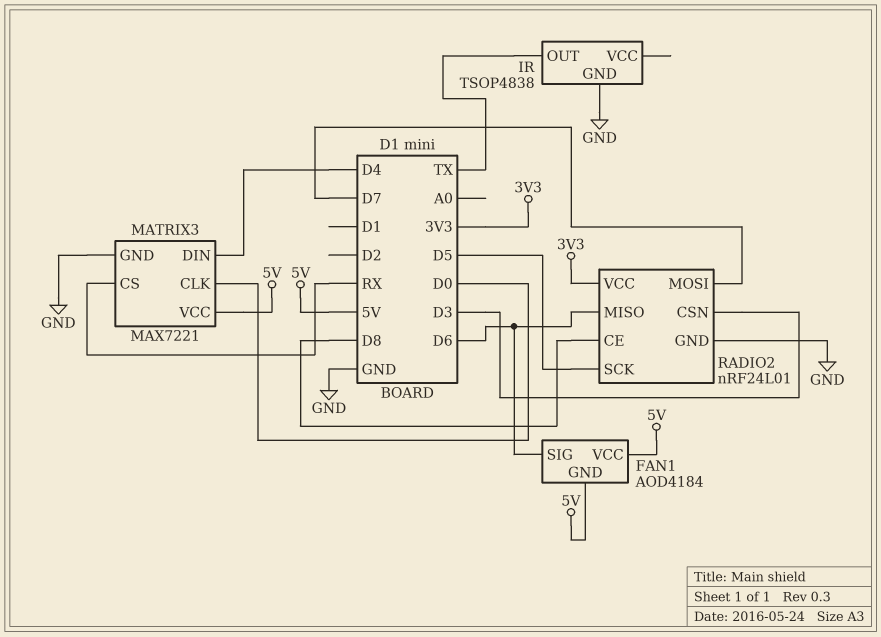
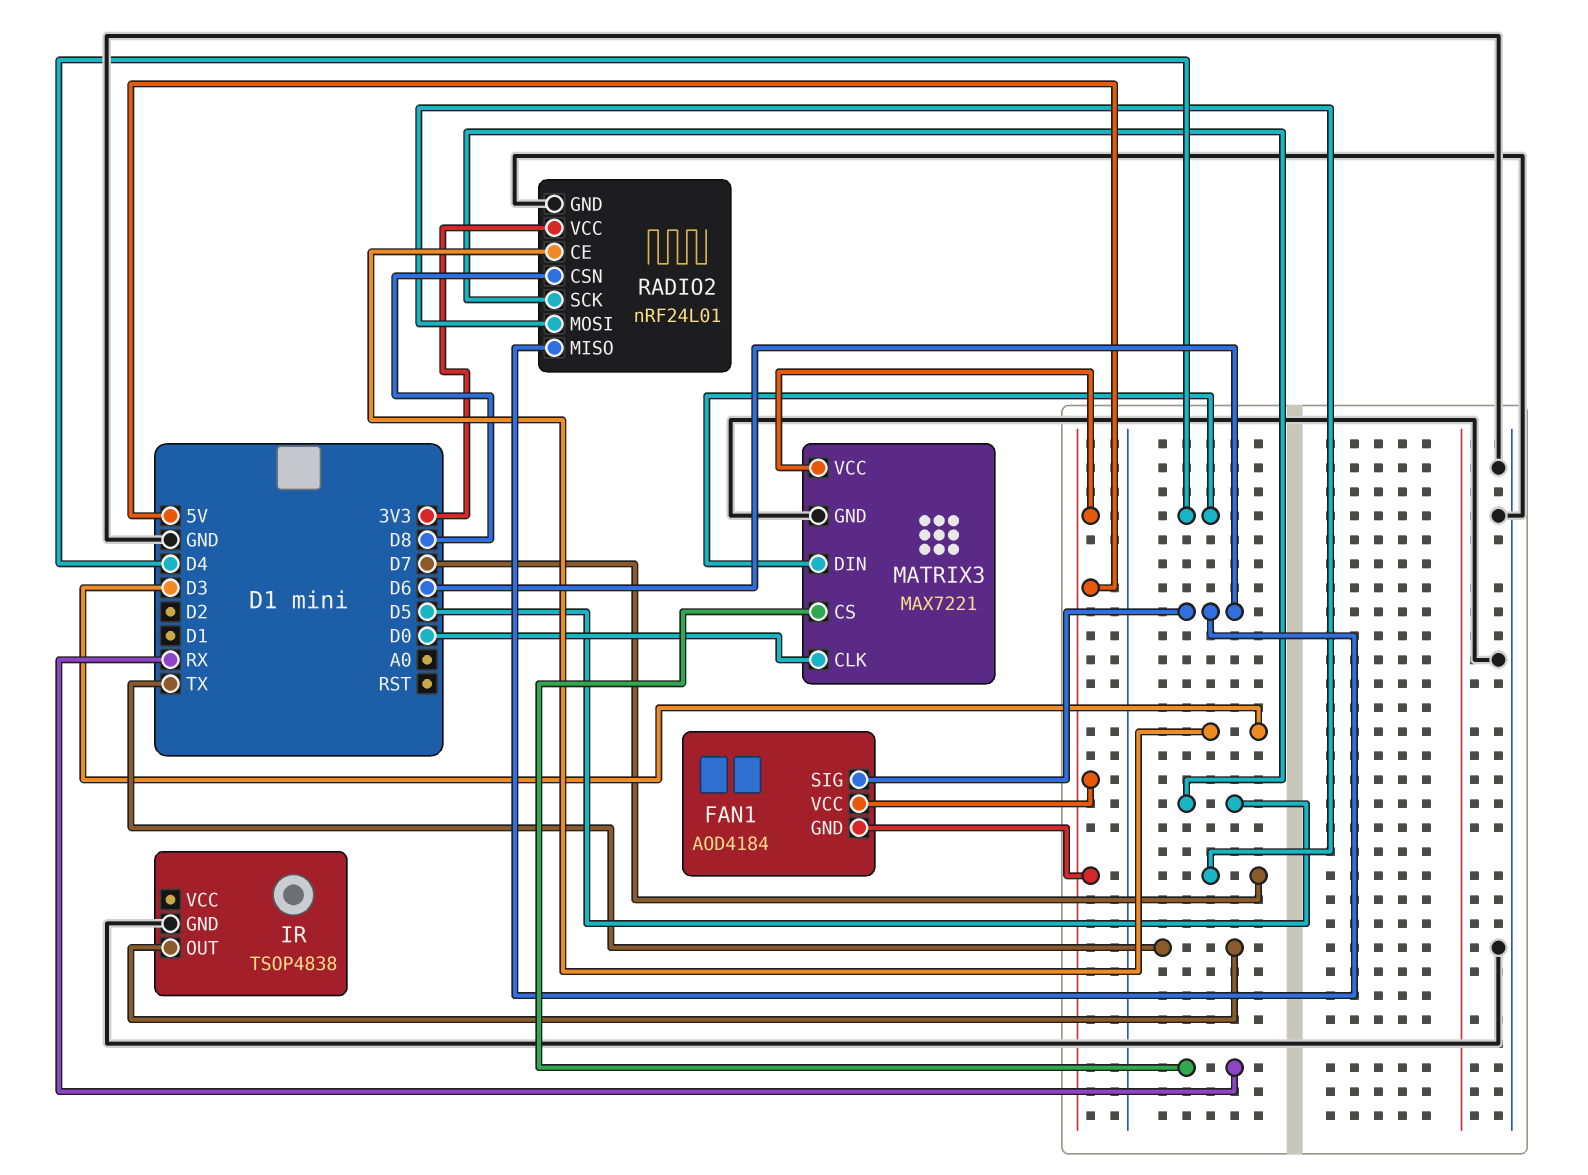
RADIO2 pin CE: D8 -> D3
RADIO2 pin CSN: D3 -> D8

